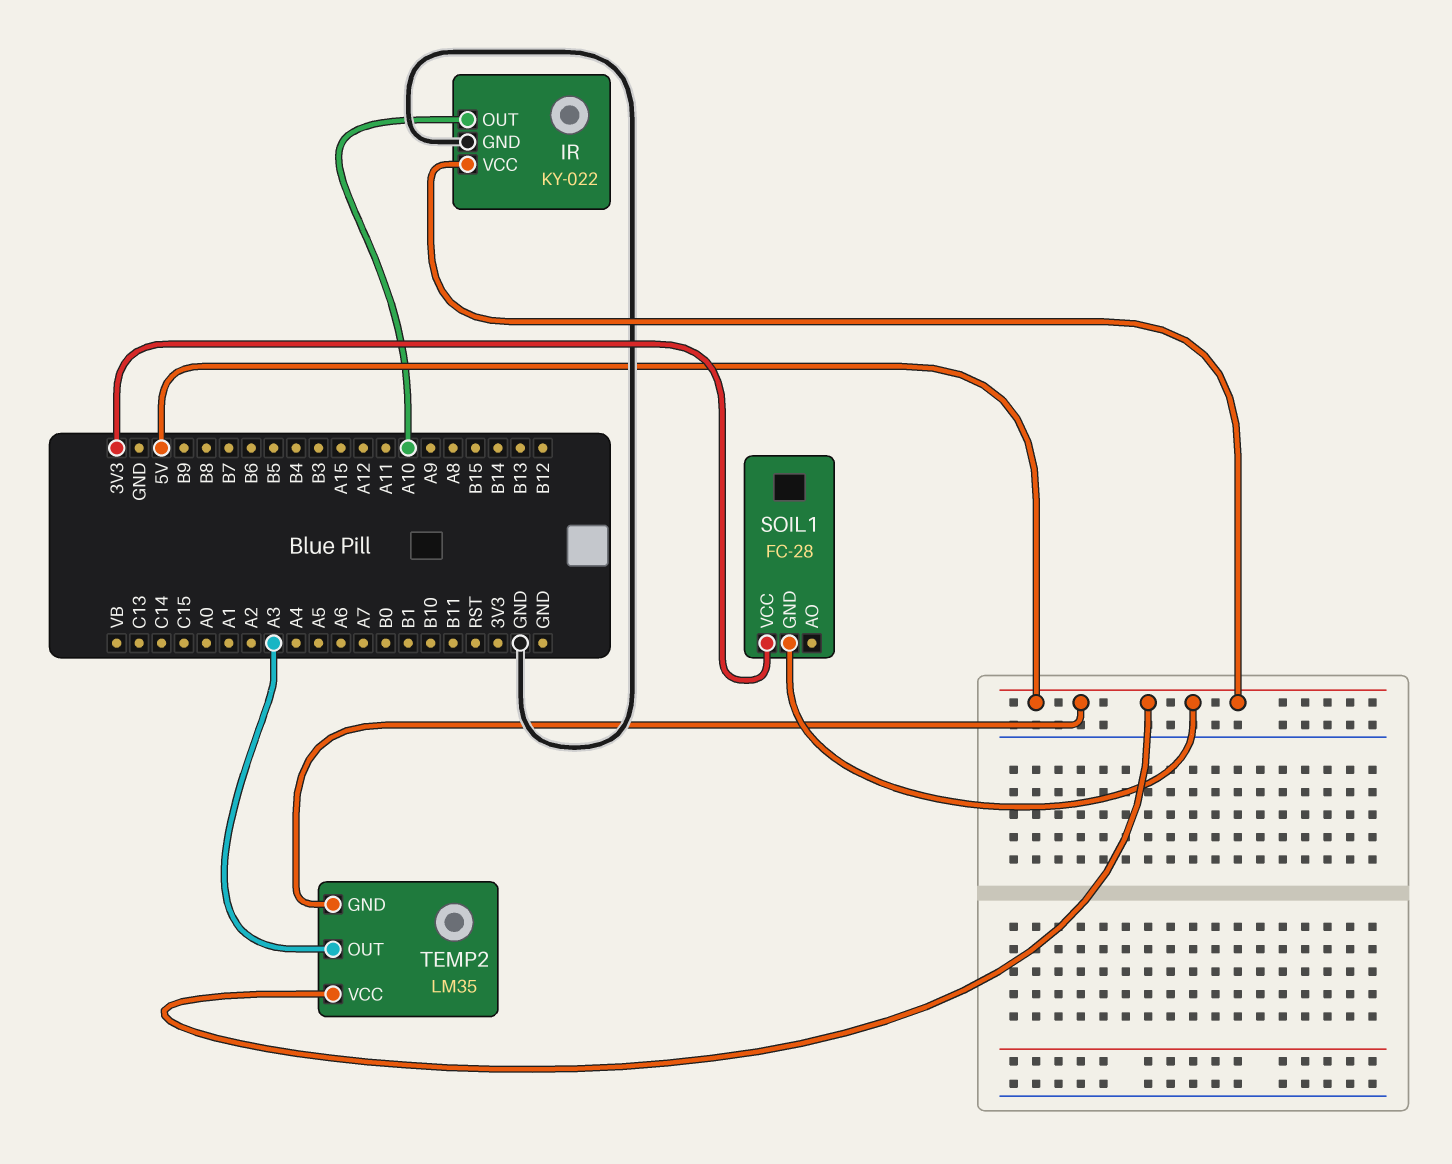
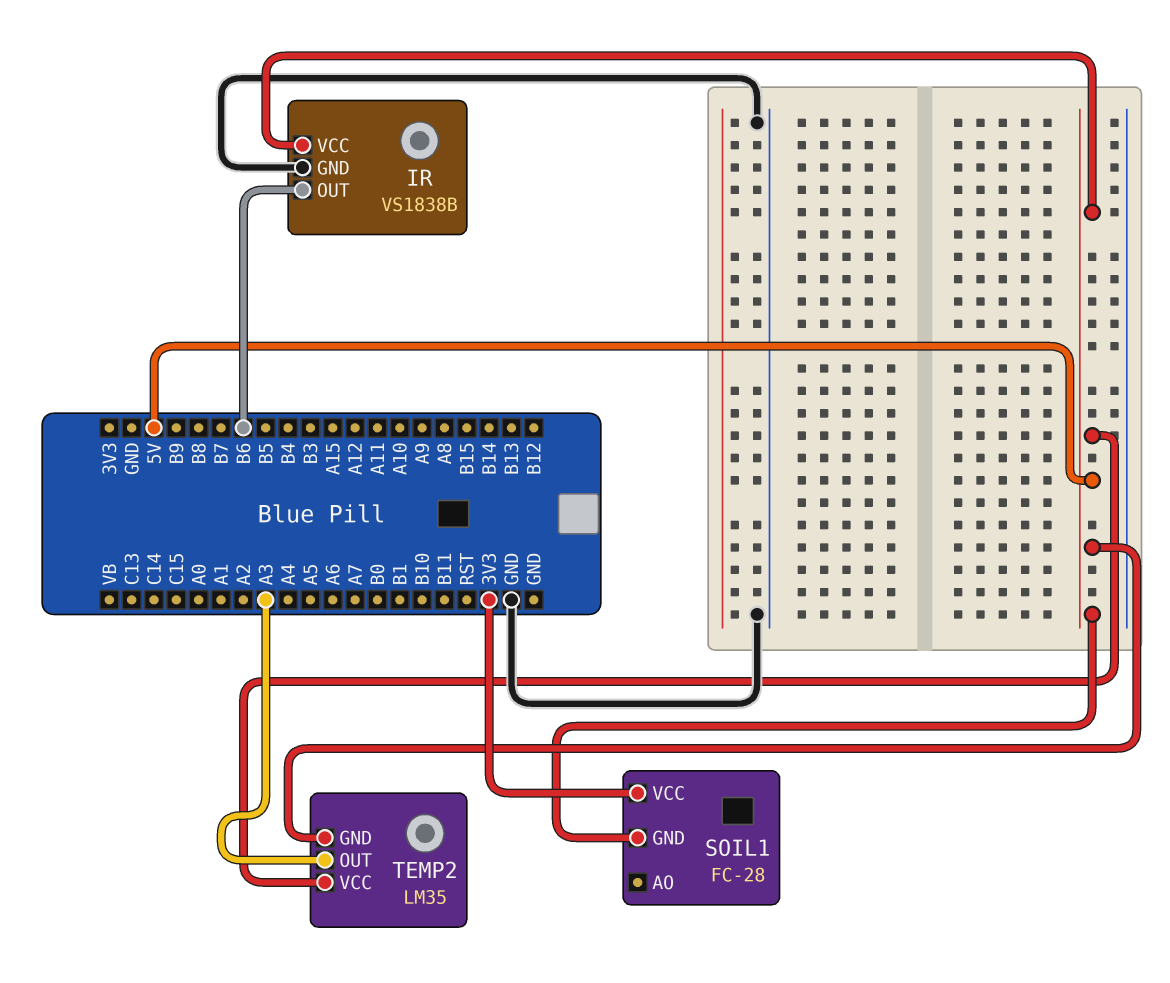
IR: KY-022 -> VS1838B
IR pin OUT: A10 -> B6

